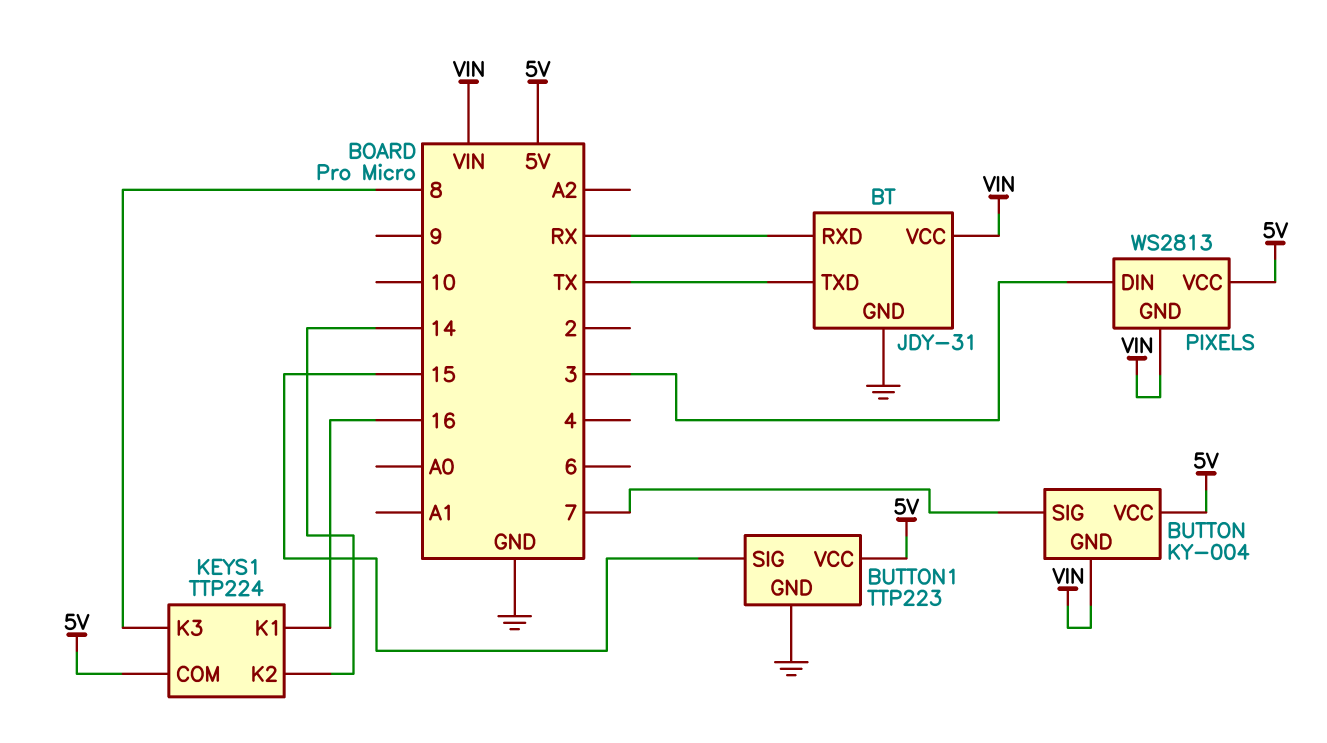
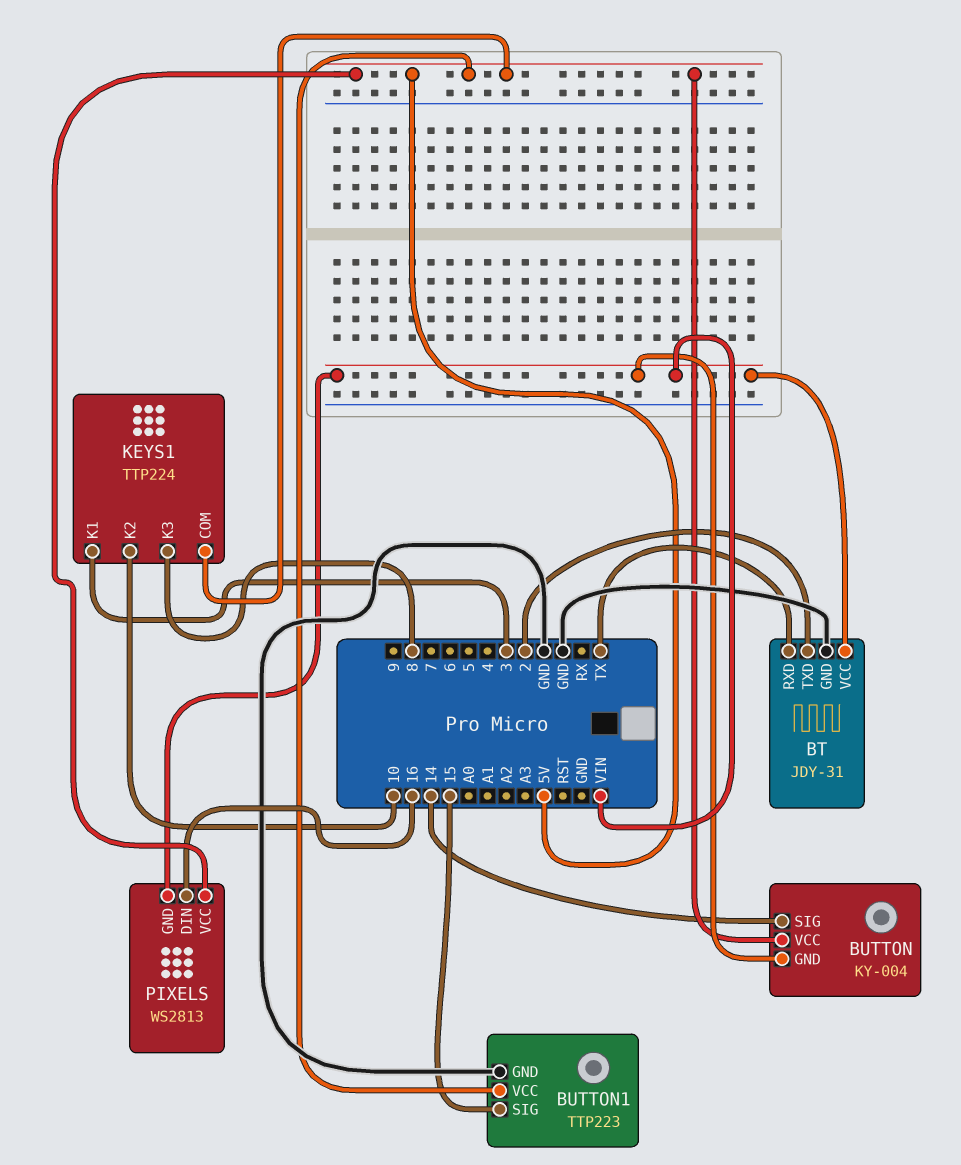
BT pin RXD: RX -> TX
BT pin TXD: TX -> 2
BUTTON pin SIG: 7 -> 14
KEYS1 pin K1: 16 -> 3
KEYS1 pin K2: 14 -> 10
PIXELS pin DIN: 3 -> 16

